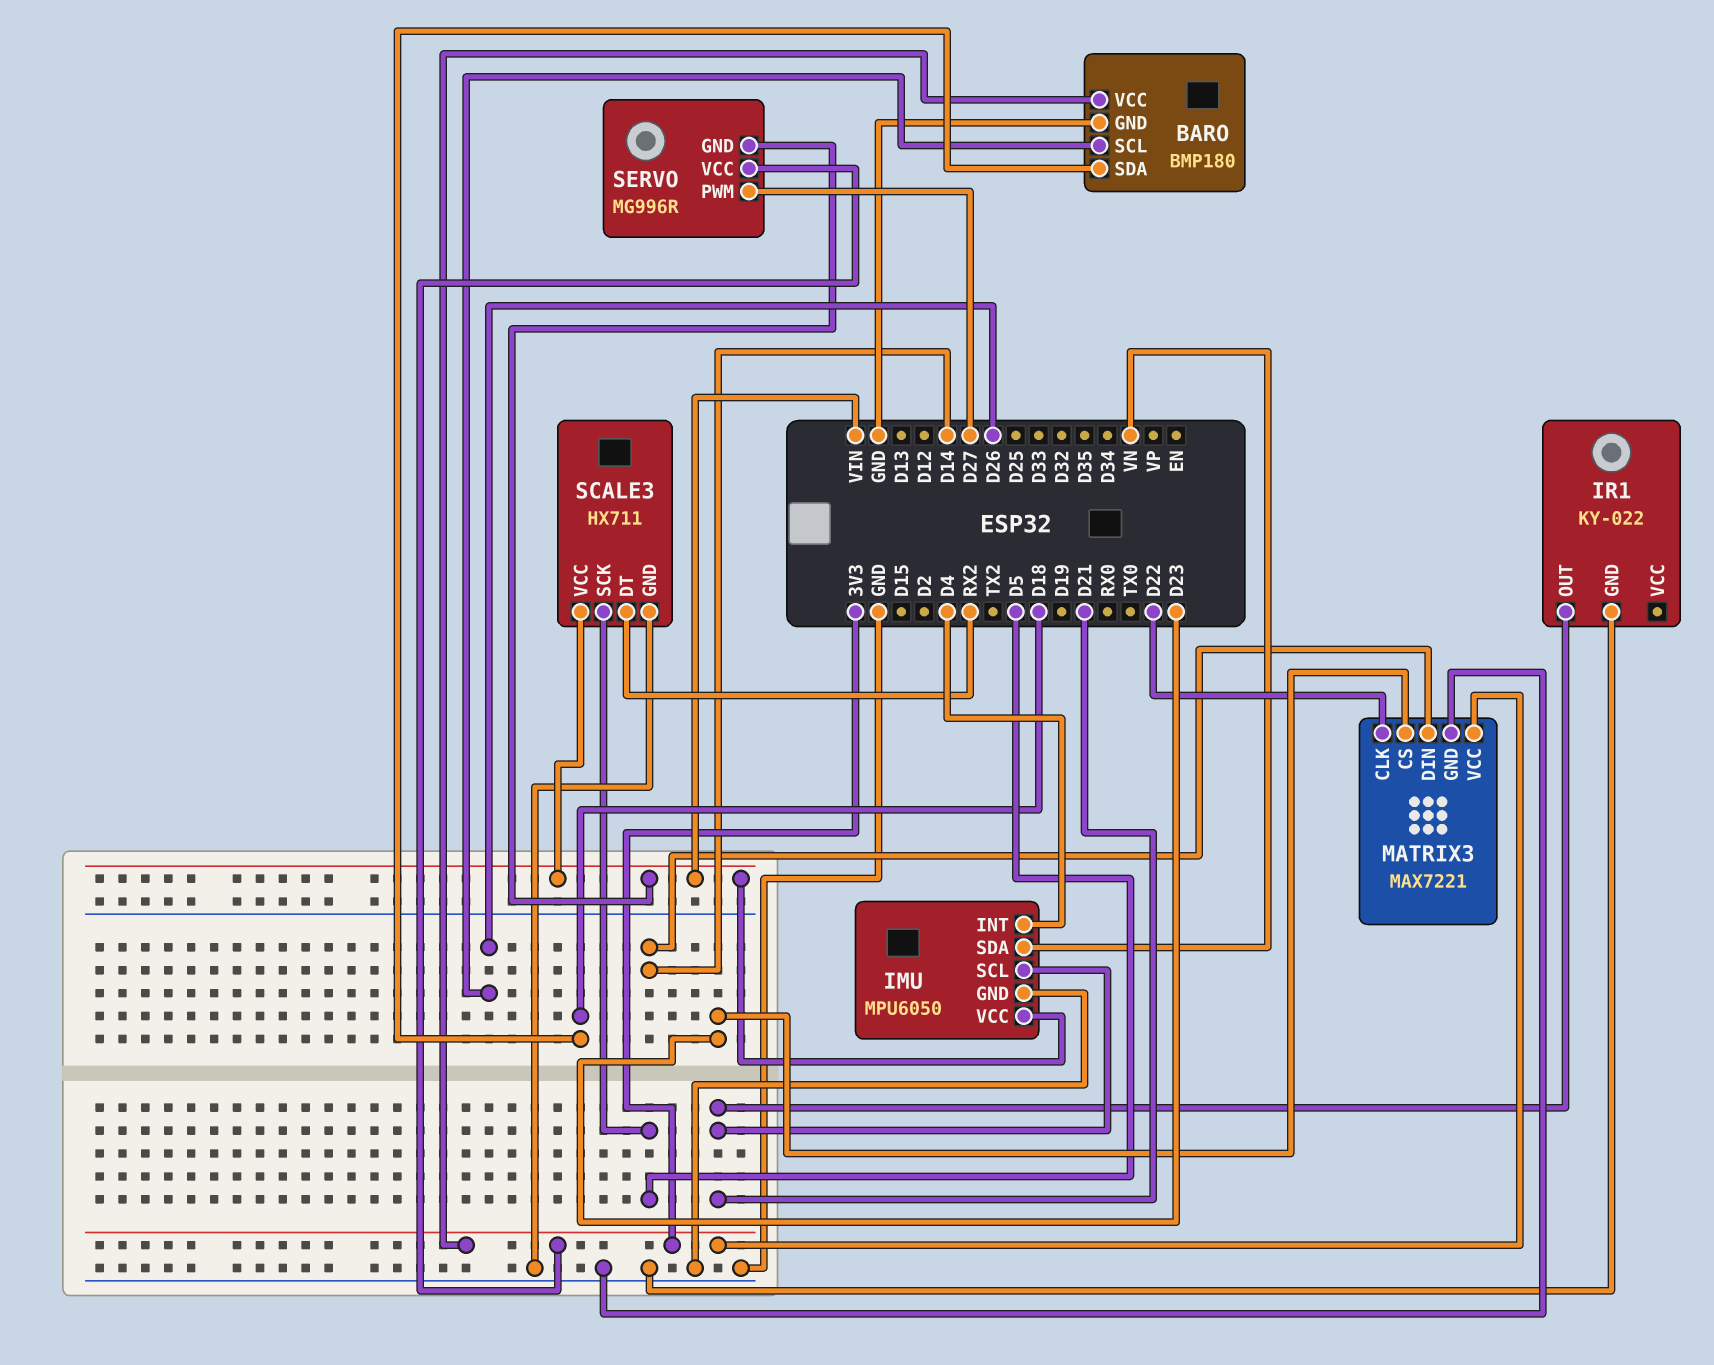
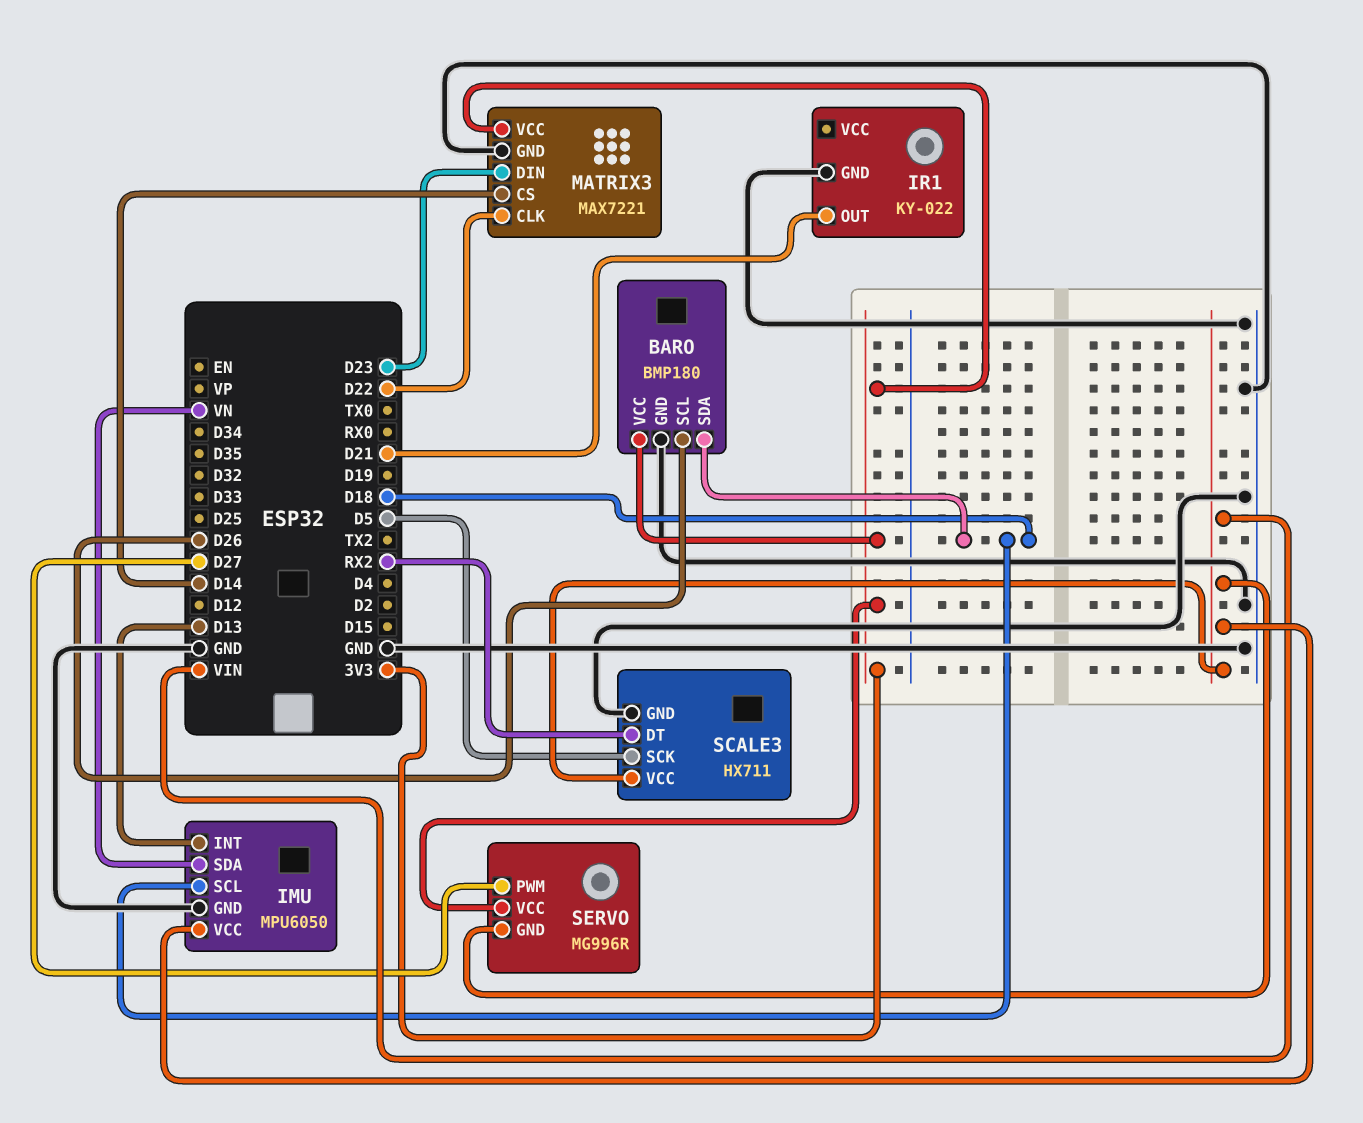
IMU pin INT: D4 -> D13
IMU pin SCL: D21 -> D18
MATRIX3 pin CS: D23 -> D14
MATRIX3 pin DIN: D14 -> D23

